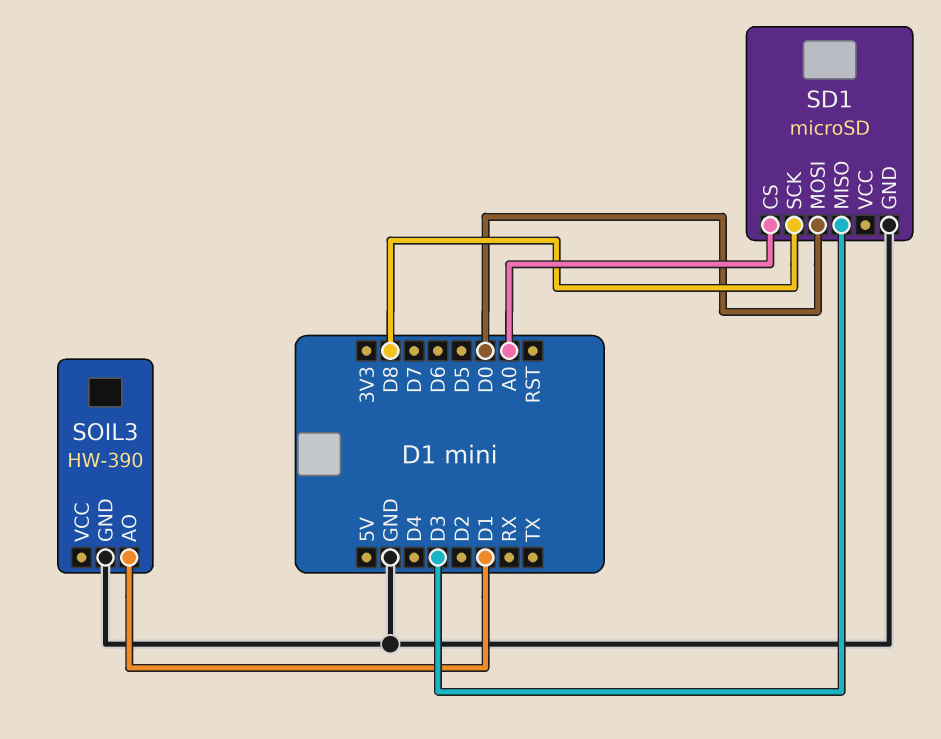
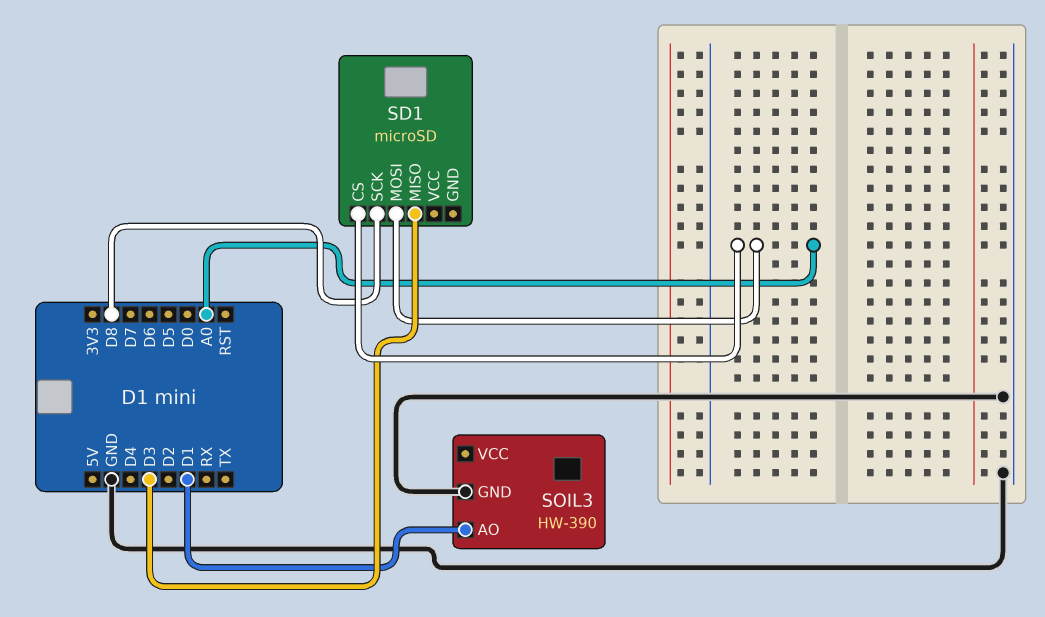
SD1 pin GND: GND -> none
SD1 pin MOSI: D0 -> A0

